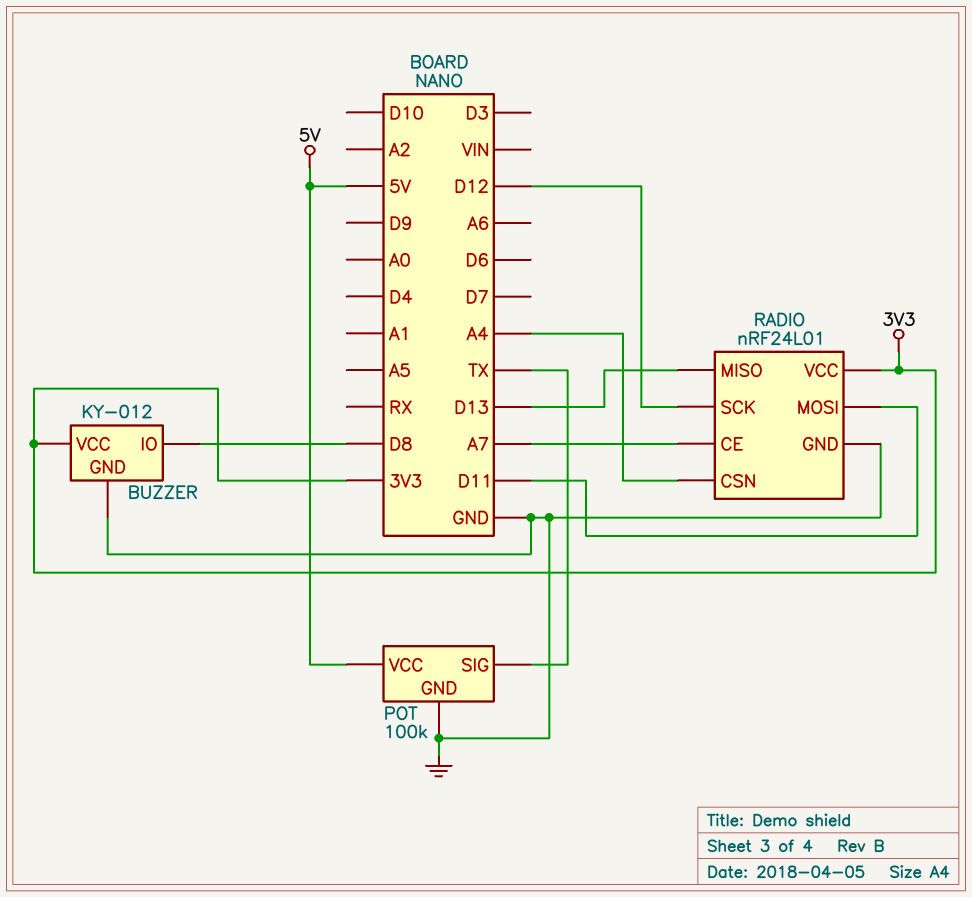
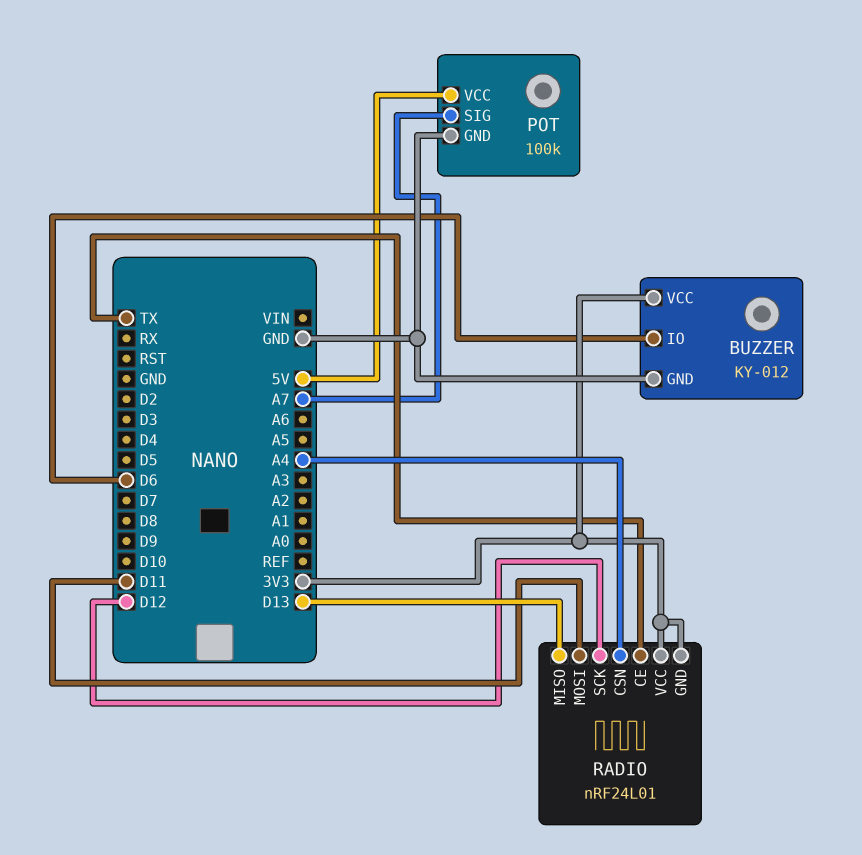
BUZZER pin IO: D8 -> D6
POT pin SIG: TX -> A7
RADIO pin CE: A7 -> TX
RADIO pin GND: GND -> 3V3

